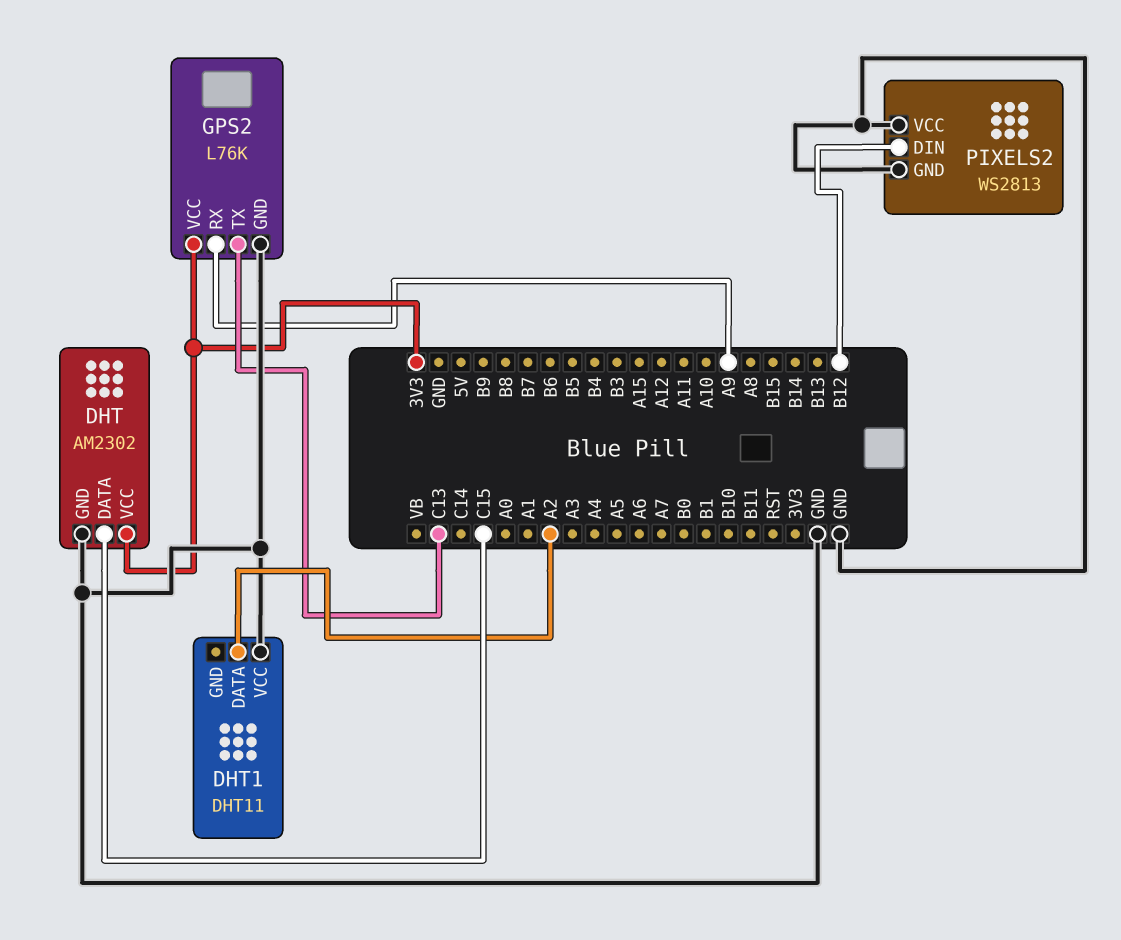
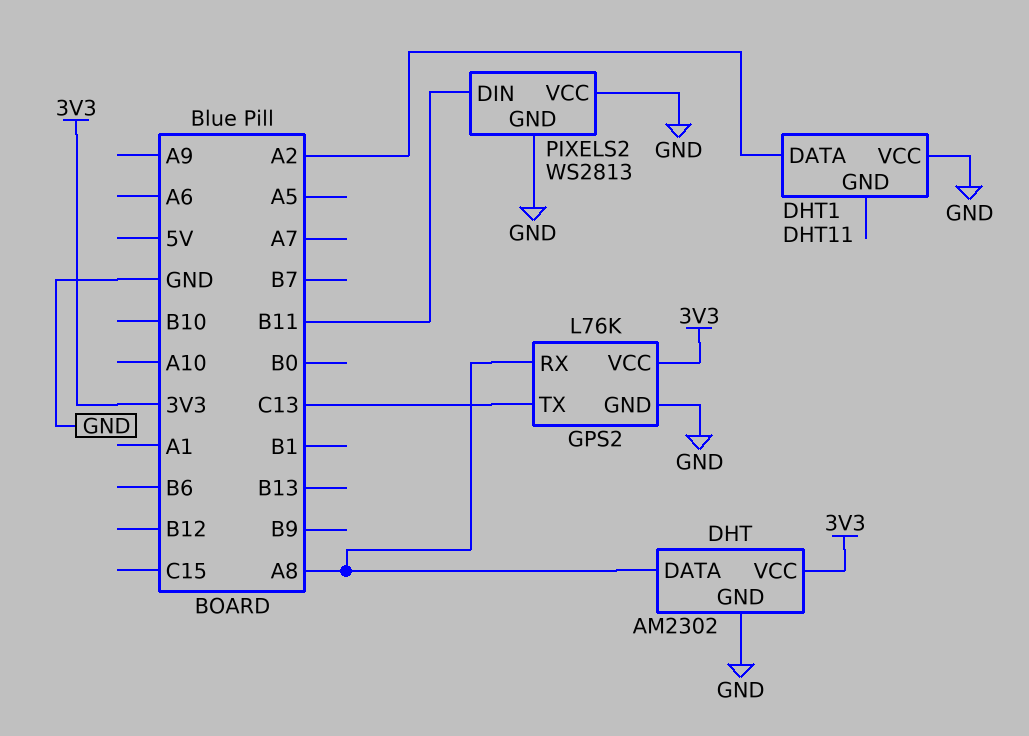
DHT pin DATA: C15 -> A8
GPS2 pin RX: A9 -> A8
PIXELS2 pin DIN: B12 -> B11

